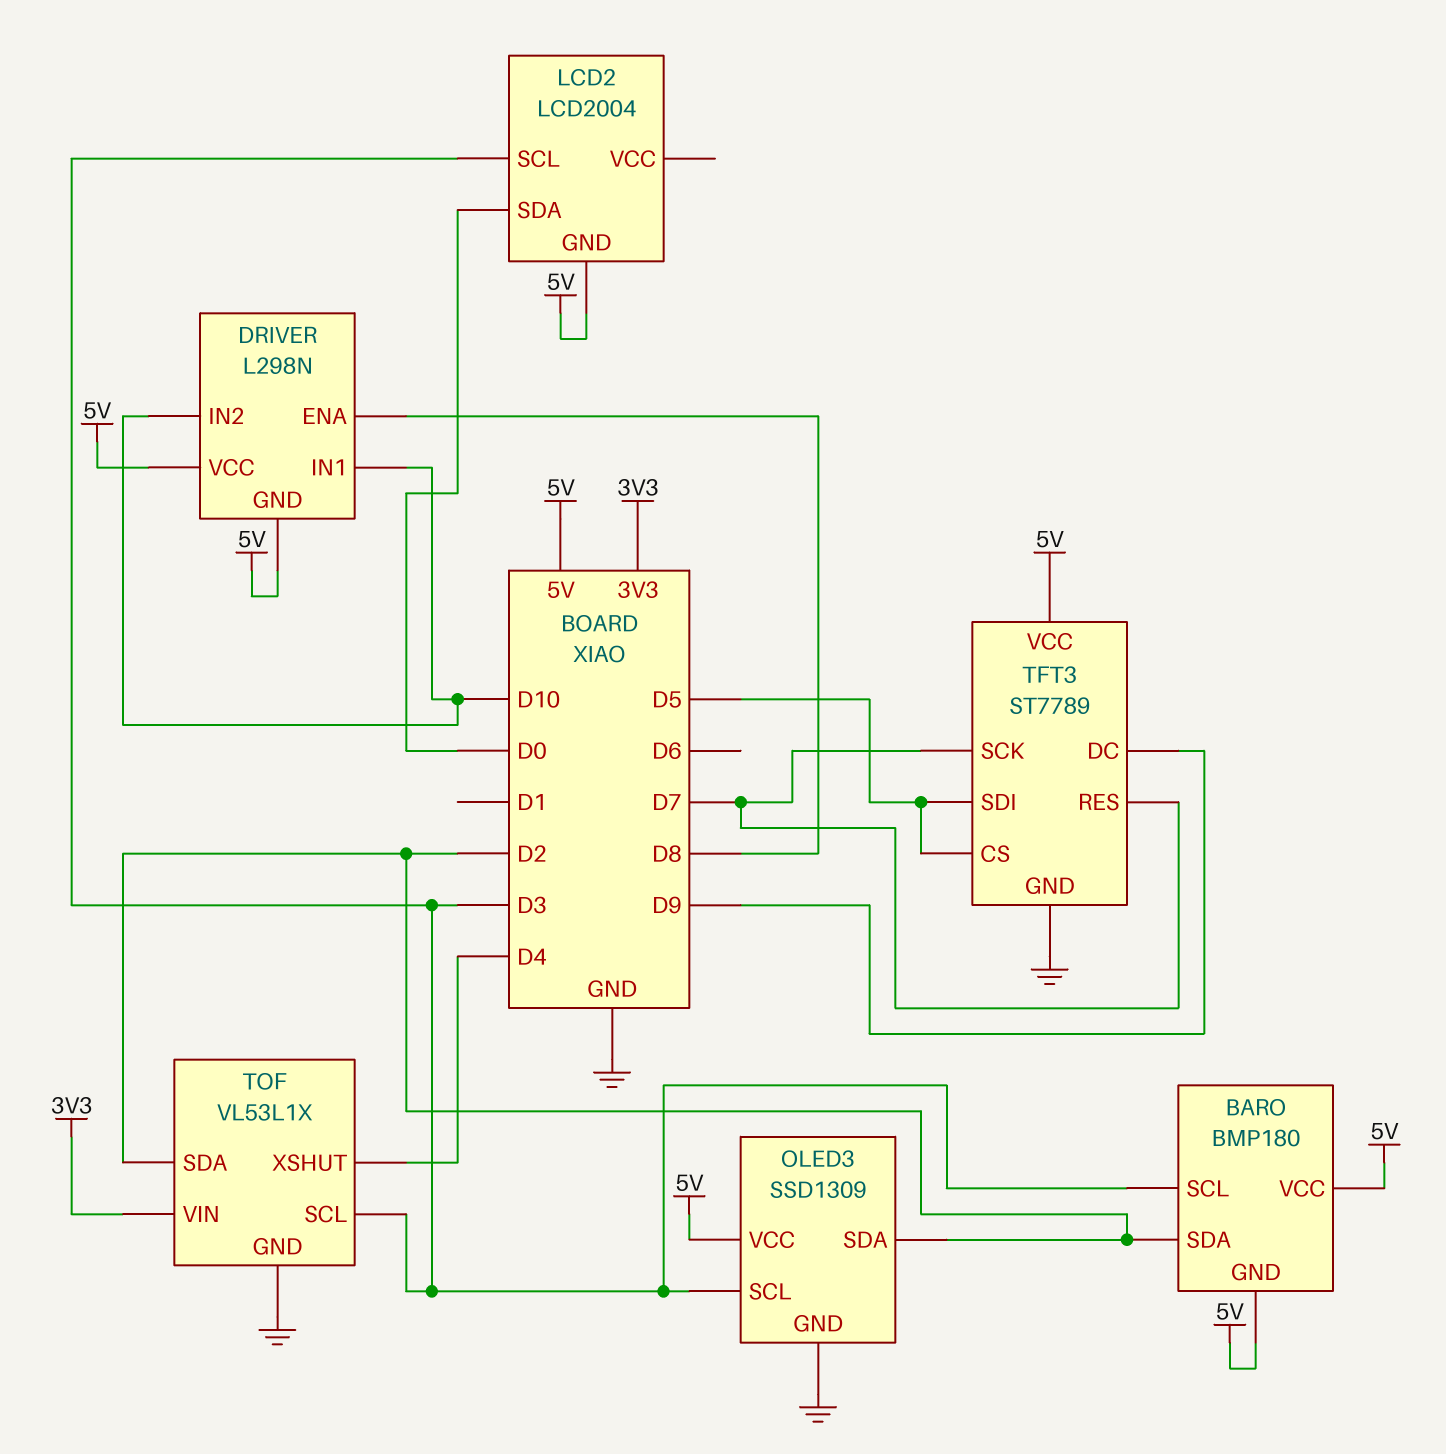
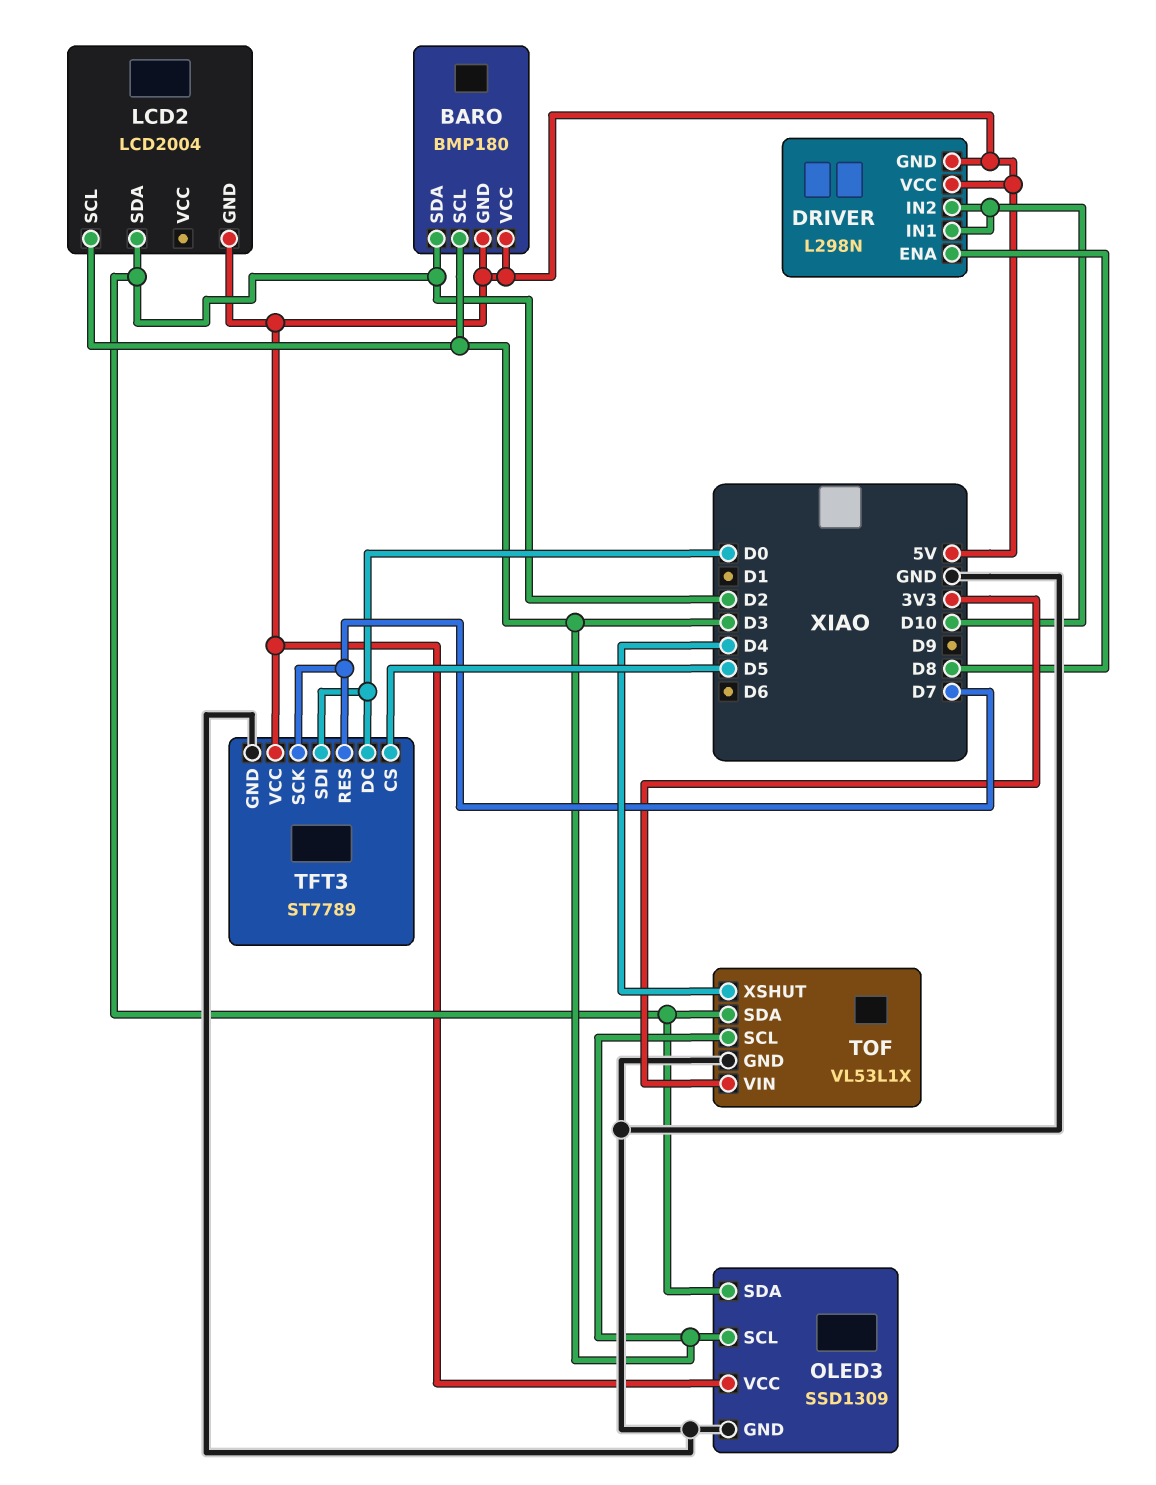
LCD2 pin SDA: D0 -> D2
TFT3 pin DC: D9 -> D0
TFT3 pin SDI: D5 -> D0

